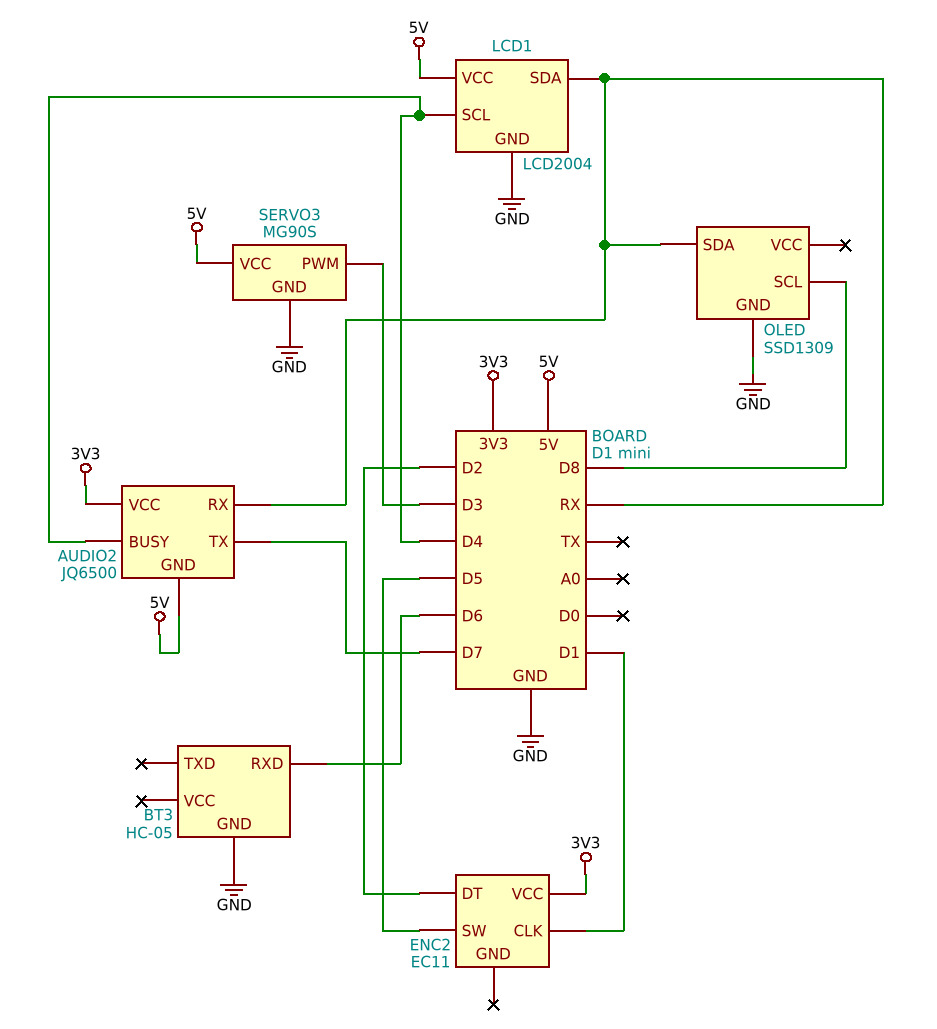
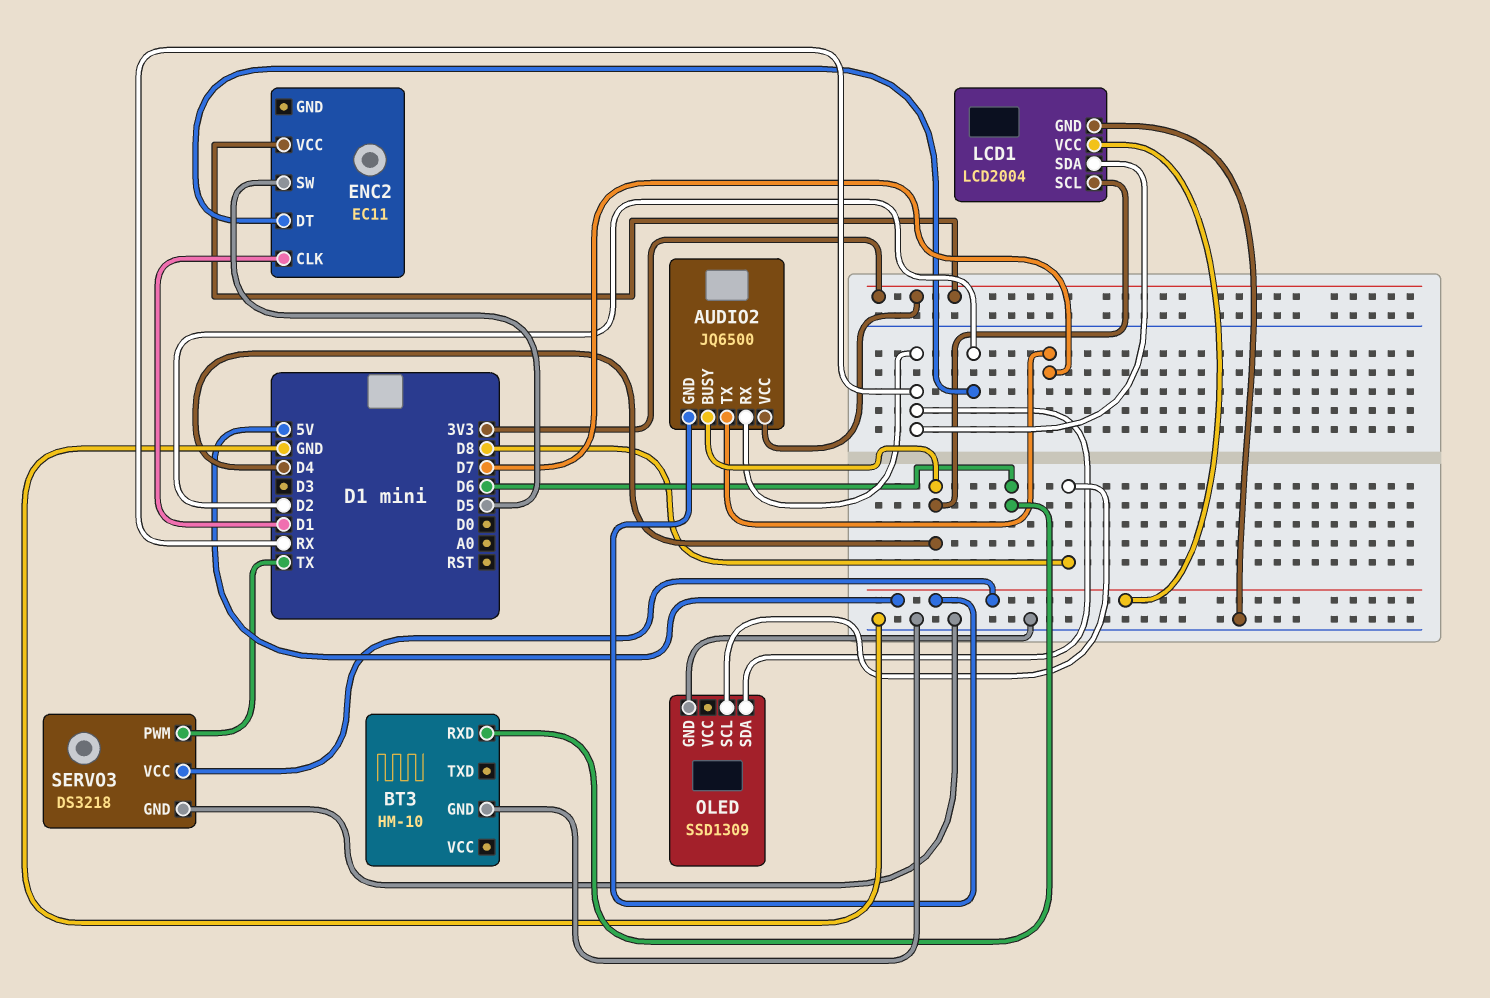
BT3: HC-05 -> HM-10
SERVO3: MG90S -> DS3218
SERVO3 pin PWM: D3 -> TX

